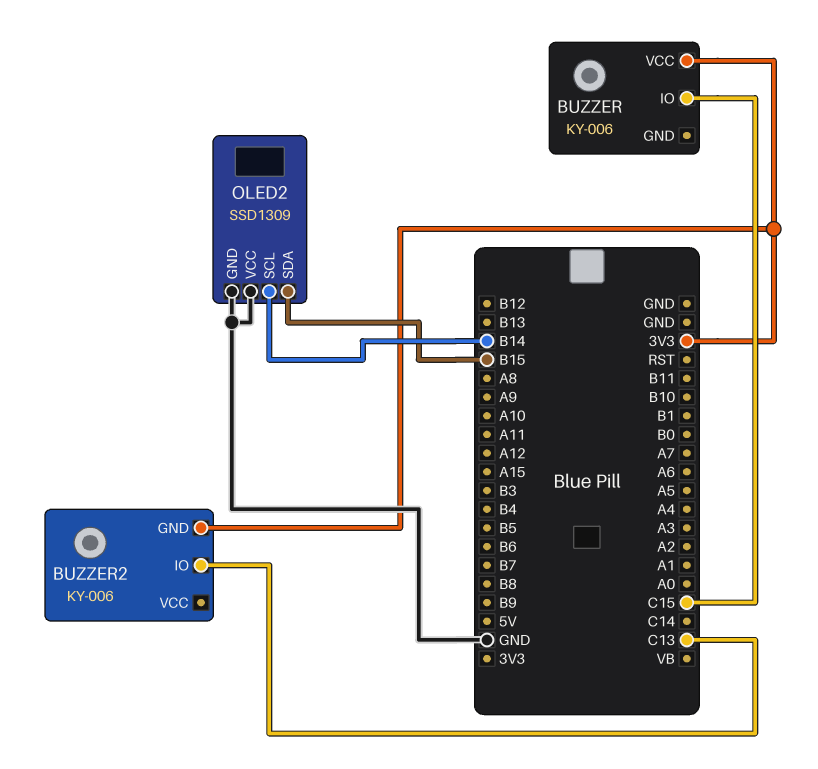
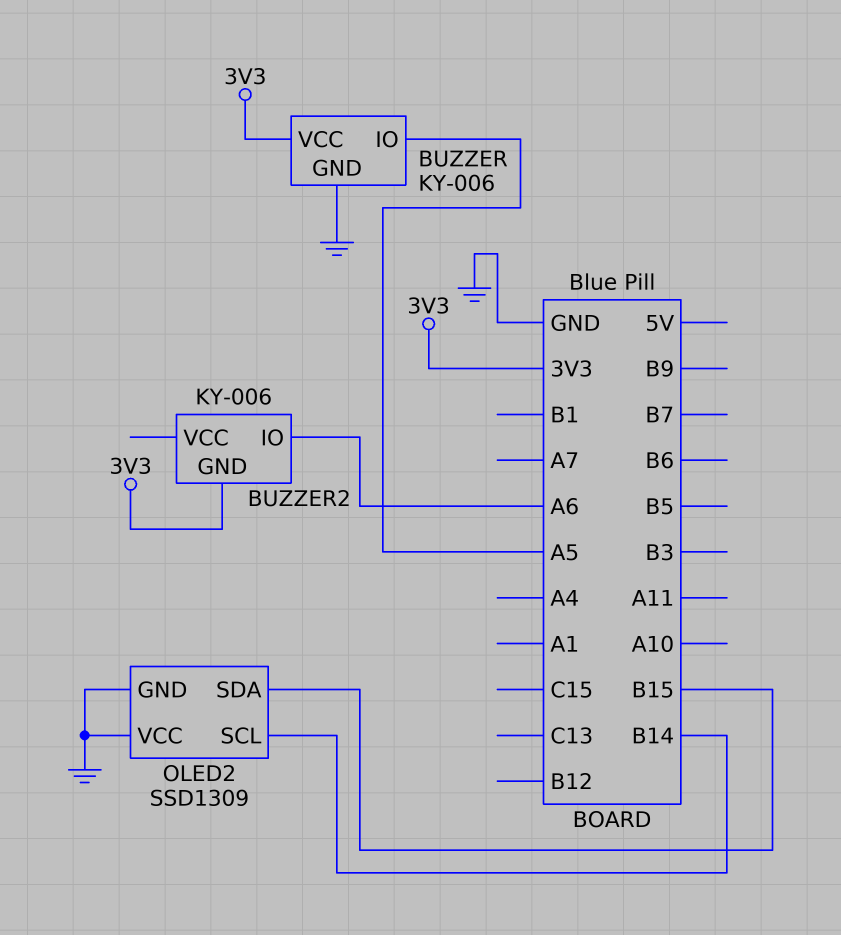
BUZZER pin GND: none -> GND
BUZZER pin IO: C15 -> A5
BUZZER2 pin IO: C13 -> A6

